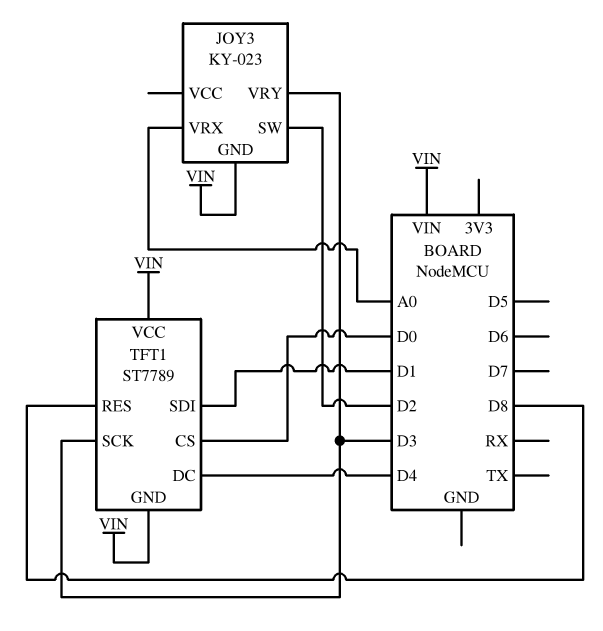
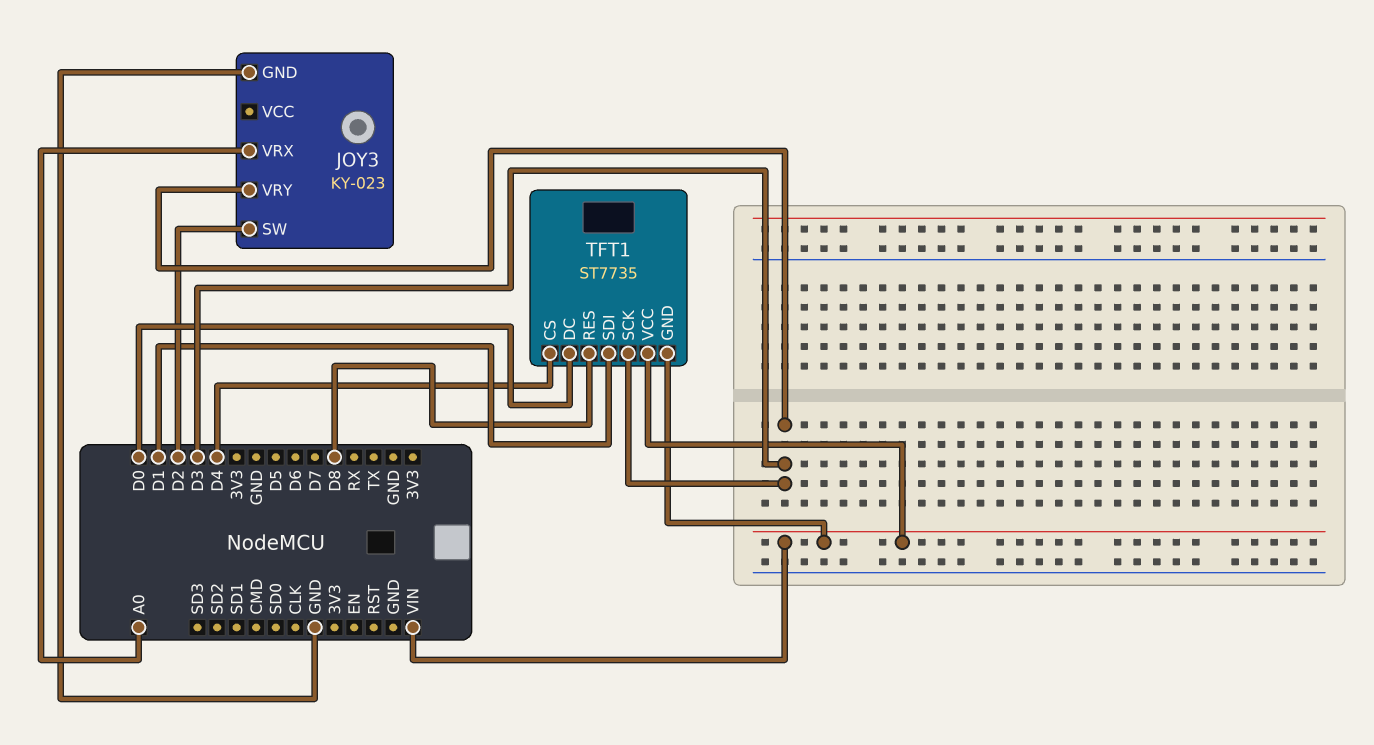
JOY3 pin GND: VIN -> GND
TFT1: ST7789 -> ST7735
TFT1 pin CS: D0 -> D4
TFT1 pin DC: D4 -> D0

